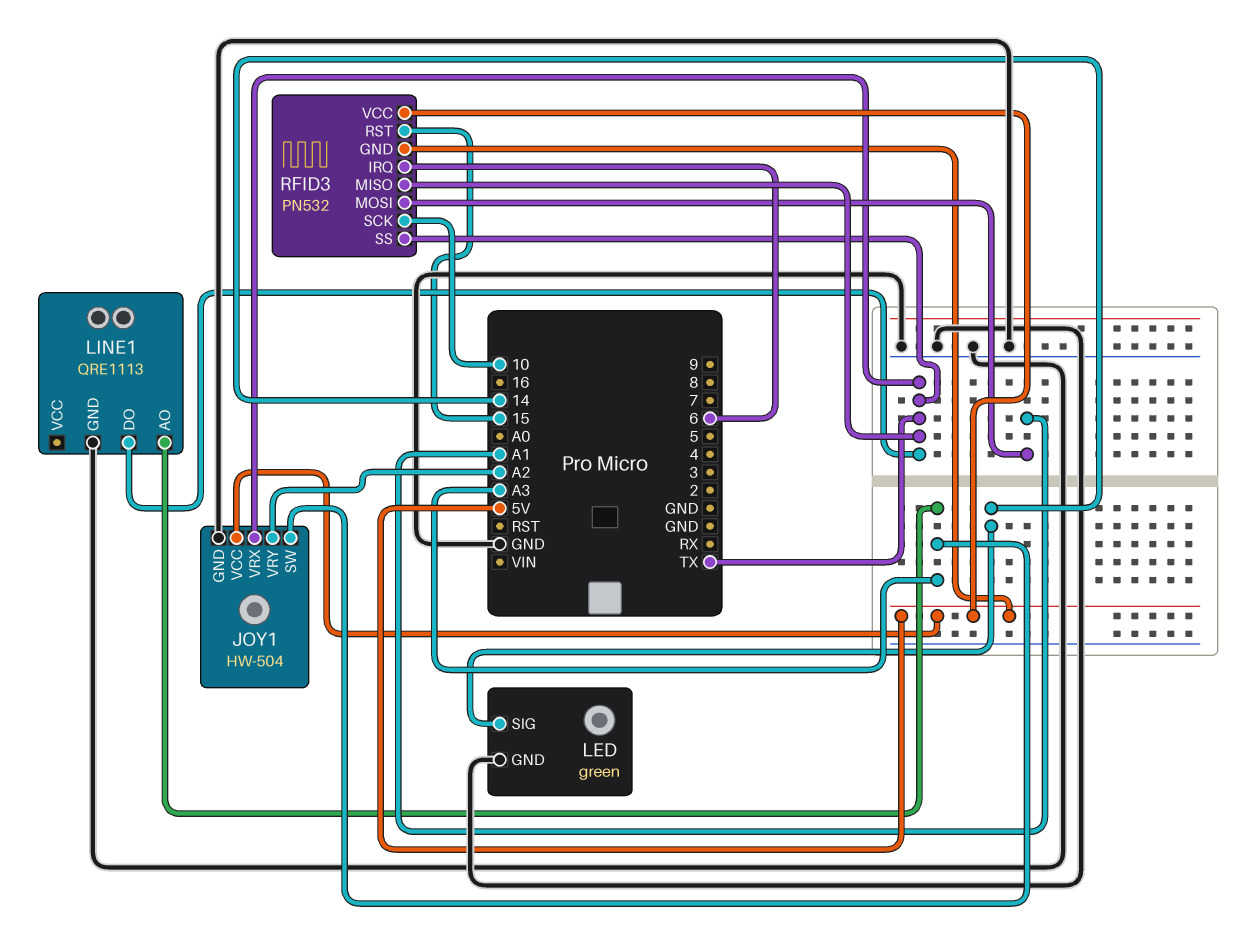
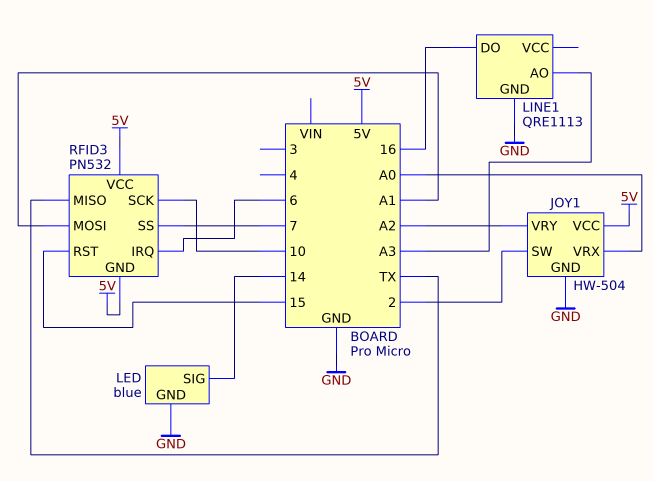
JOY1 pin SW: A3 -> 2
JOY1 pin VRX: TX -> A0
LED: green -> blue
LINE1 pin DO: TX -> 16
RFID3 pin SS: TX -> 7

